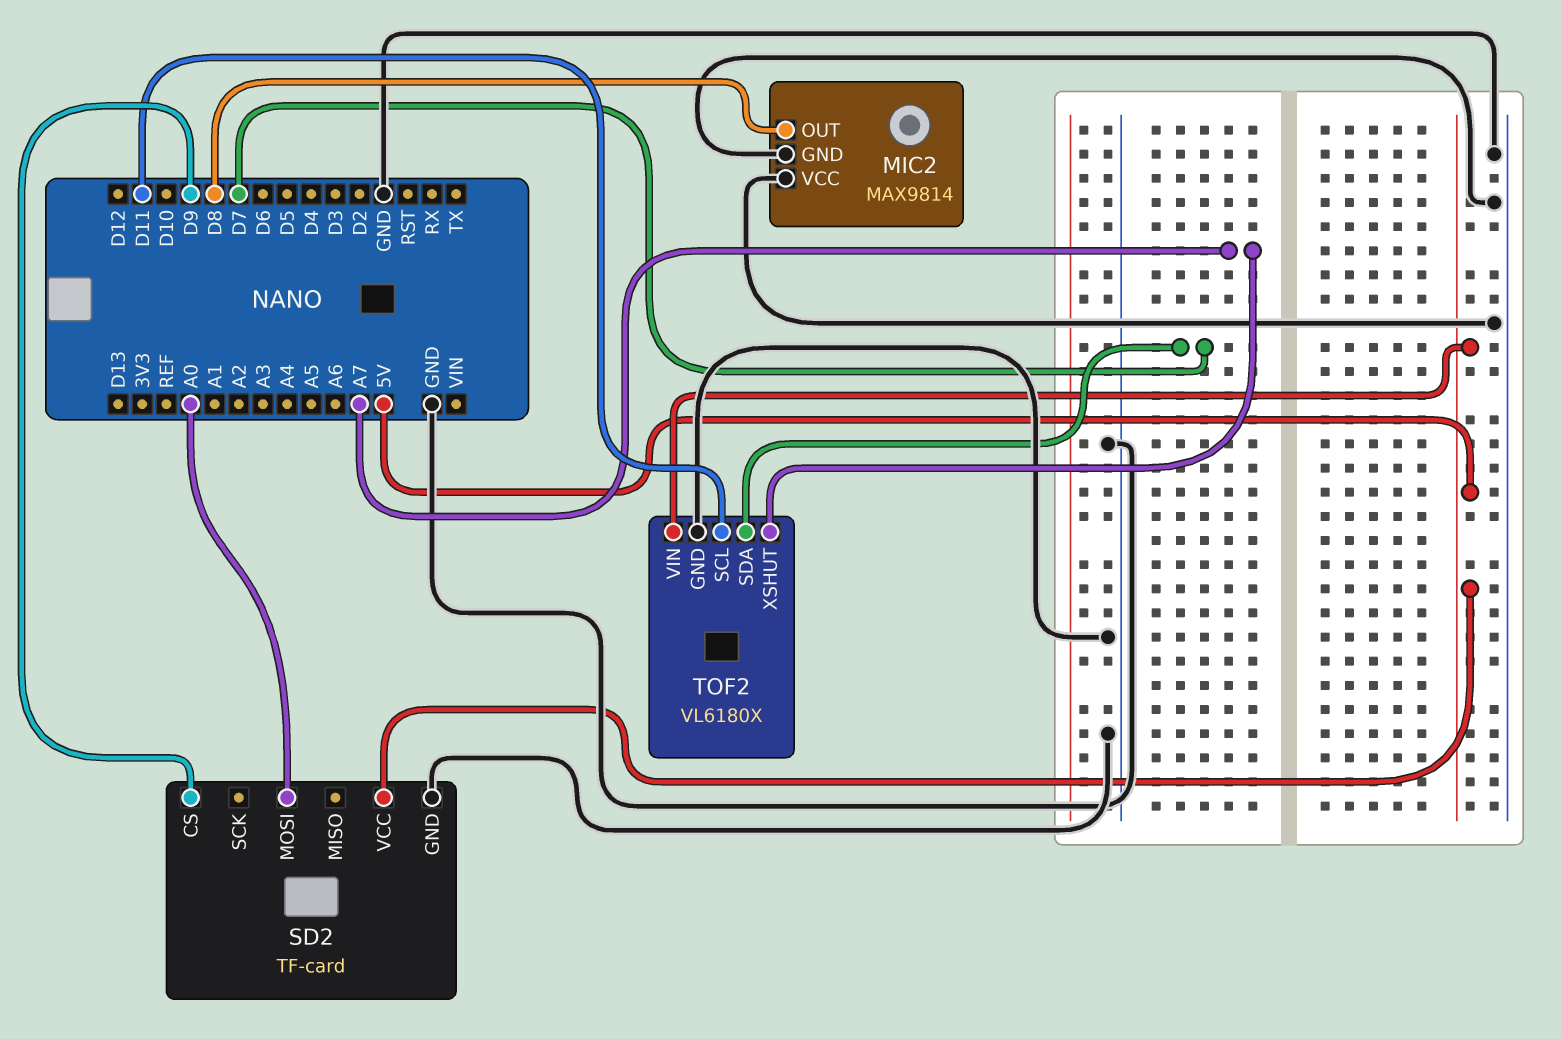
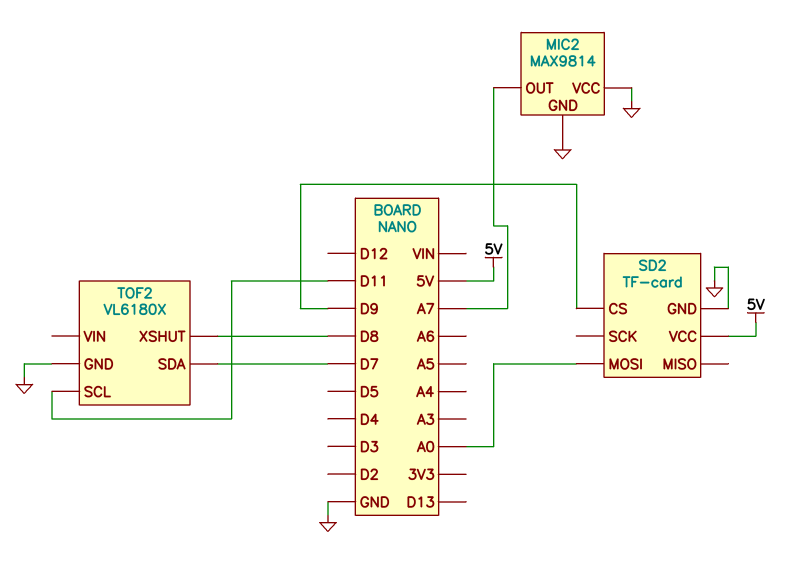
MIC2 pin OUT: D8 -> A7
TOF2 pin VIN: 5V -> none
TOF2 pin XSHUT: A7 -> D8

